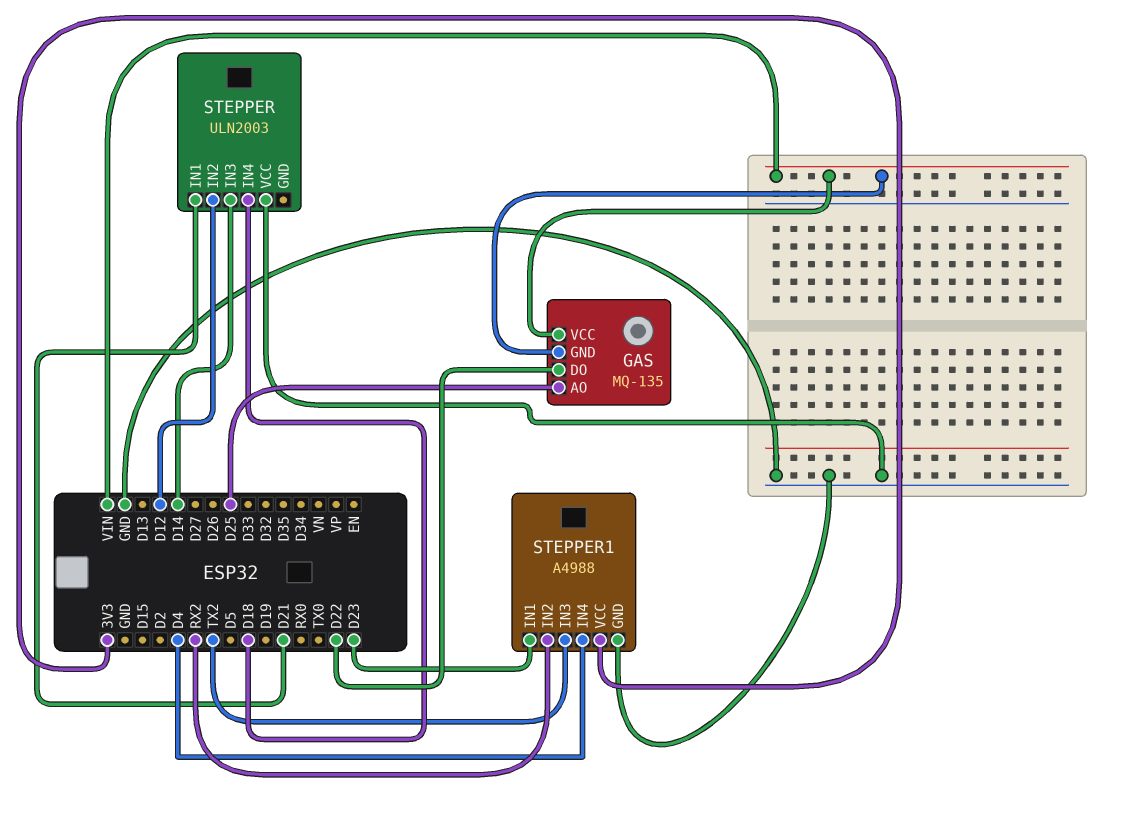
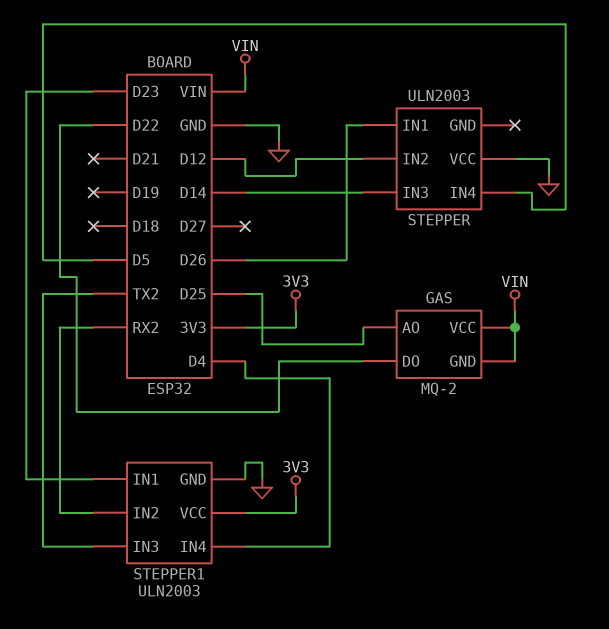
GAS: MQ-135 -> MQ-2
STEPPER pin IN1: D21 -> D26
STEPPER pin IN4: D18 -> D5
STEPPER1: A4988 -> ULN2003

